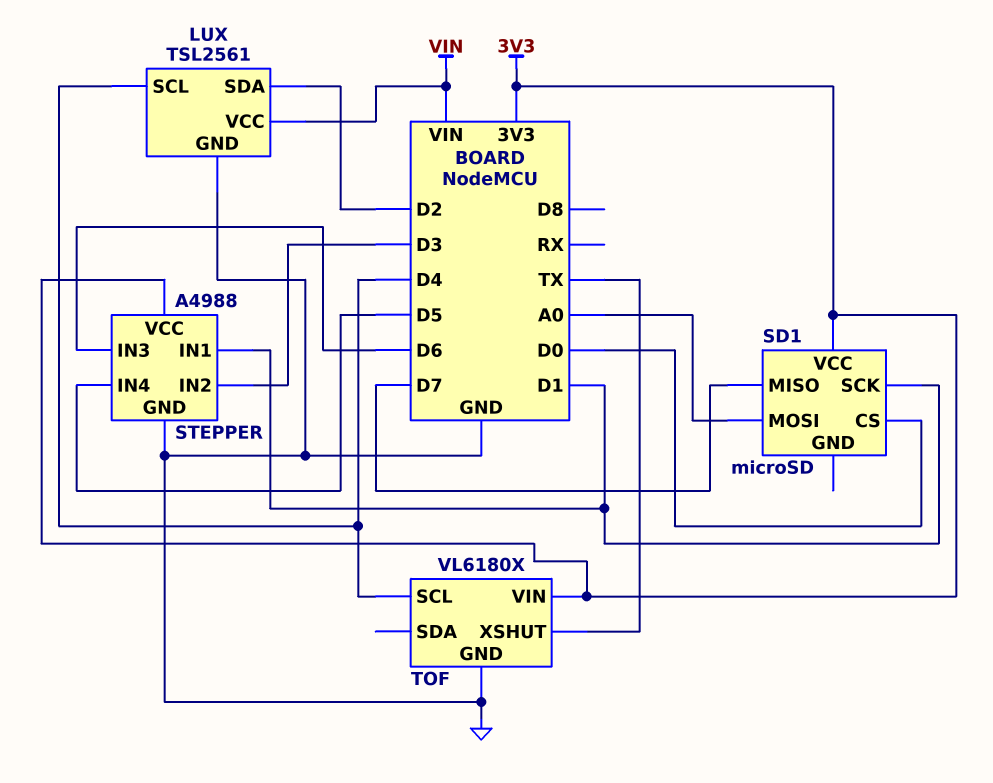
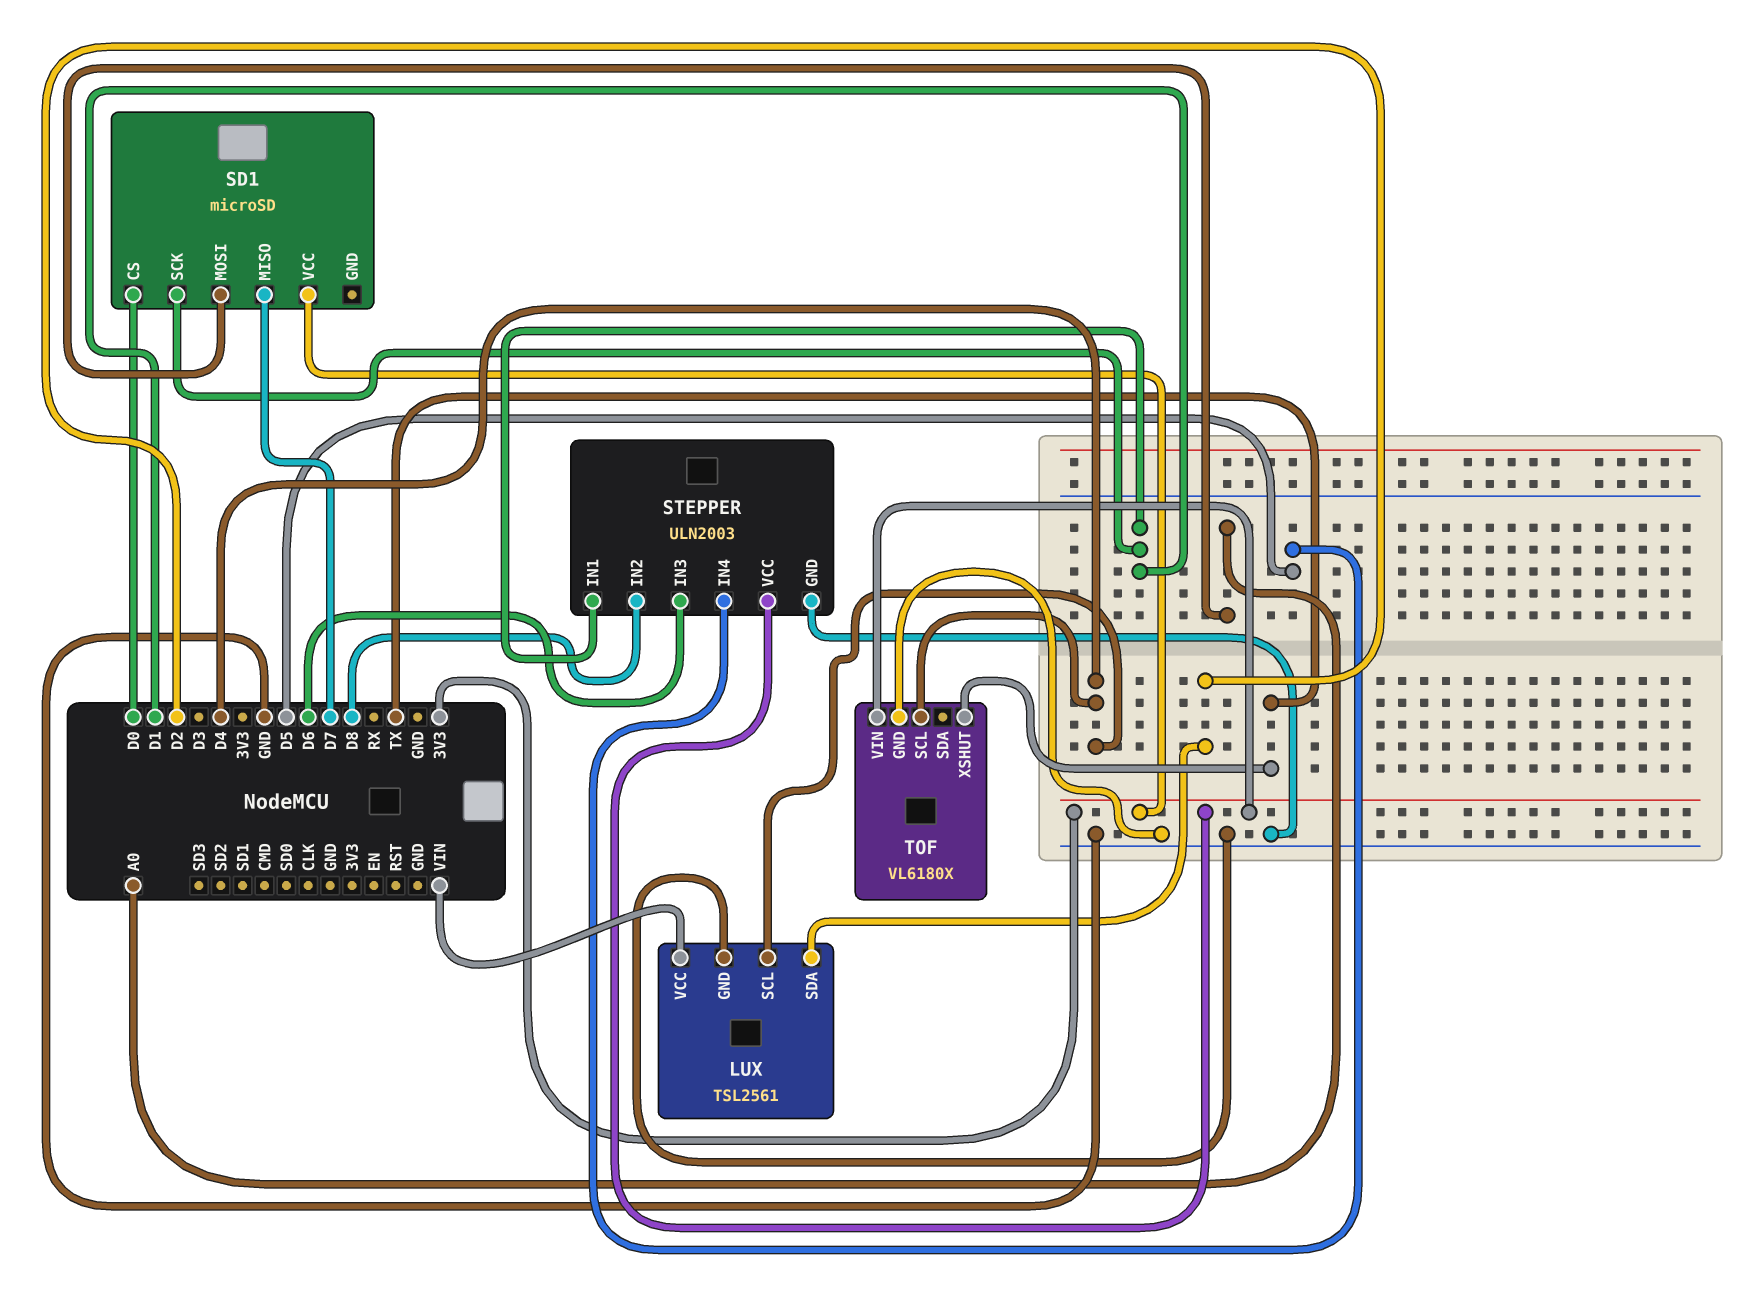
STEPPER: A4988 -> ULN2003
STEPPER pin IN2: D3 -> D8

